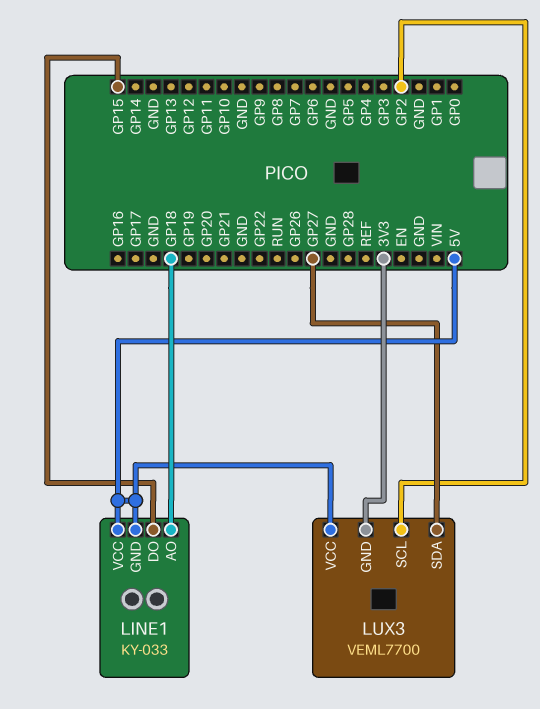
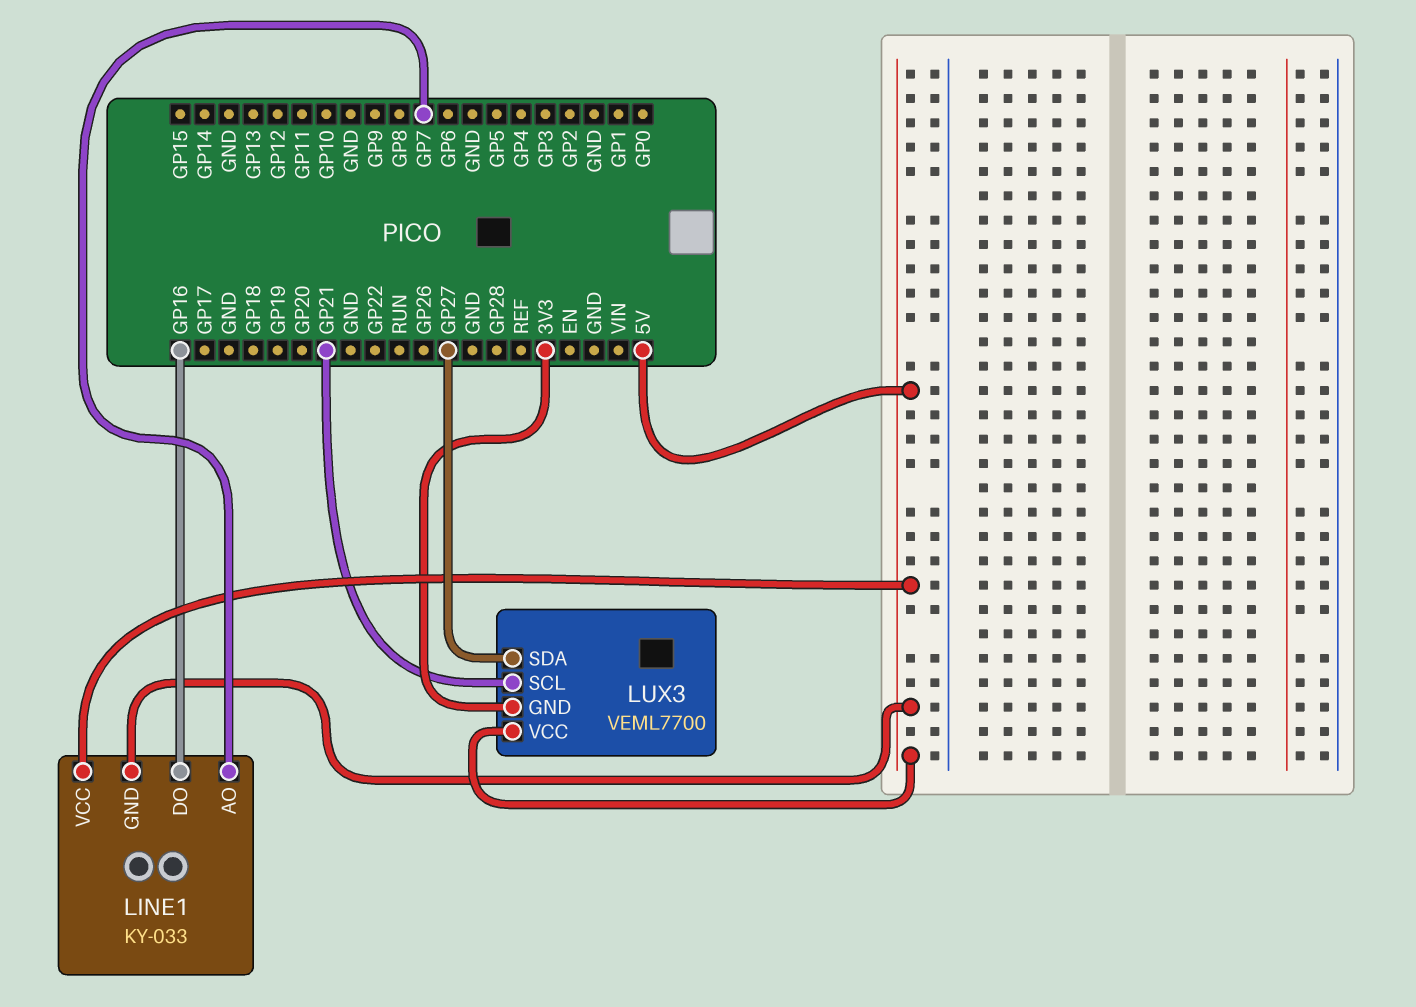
LINE1 pin AO: GP18 -> GP7
LINE1 pin DO: GP15 -> GP16
LUX3 pin SCL: GP2 -> GP21

